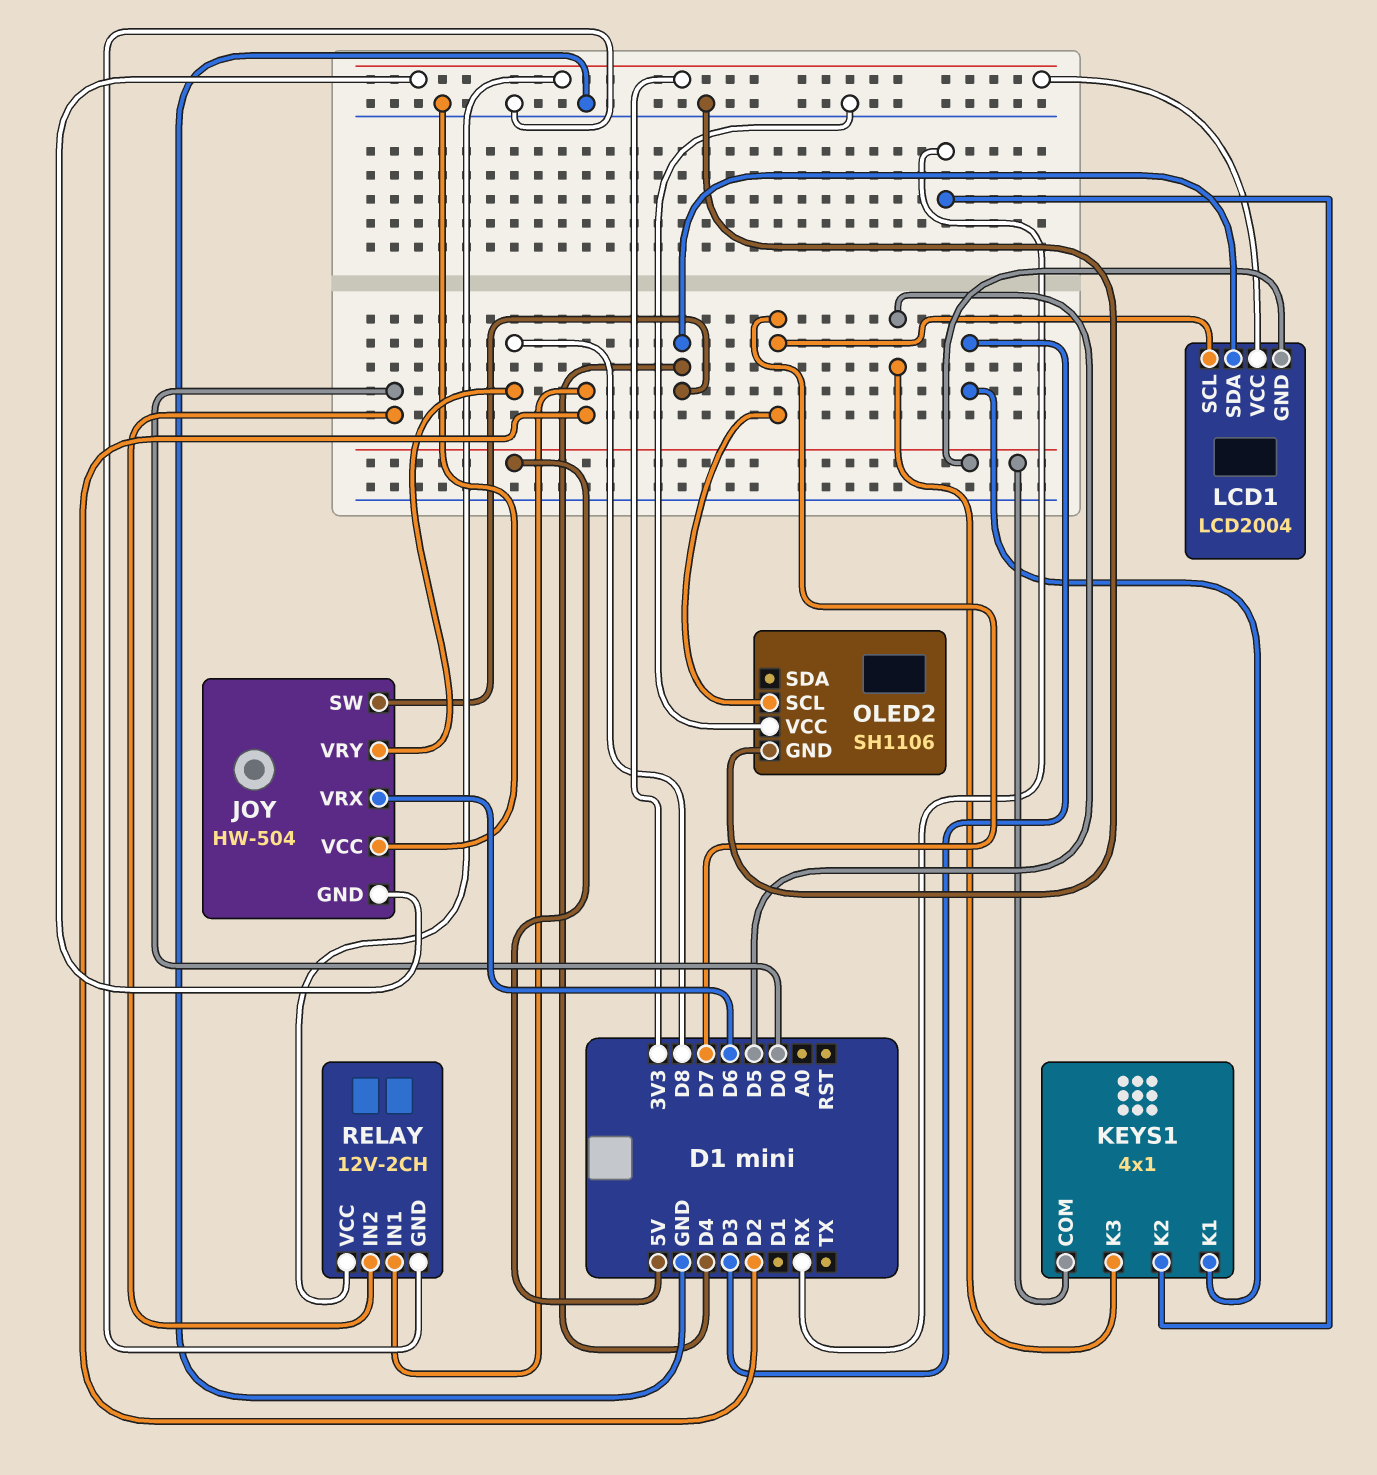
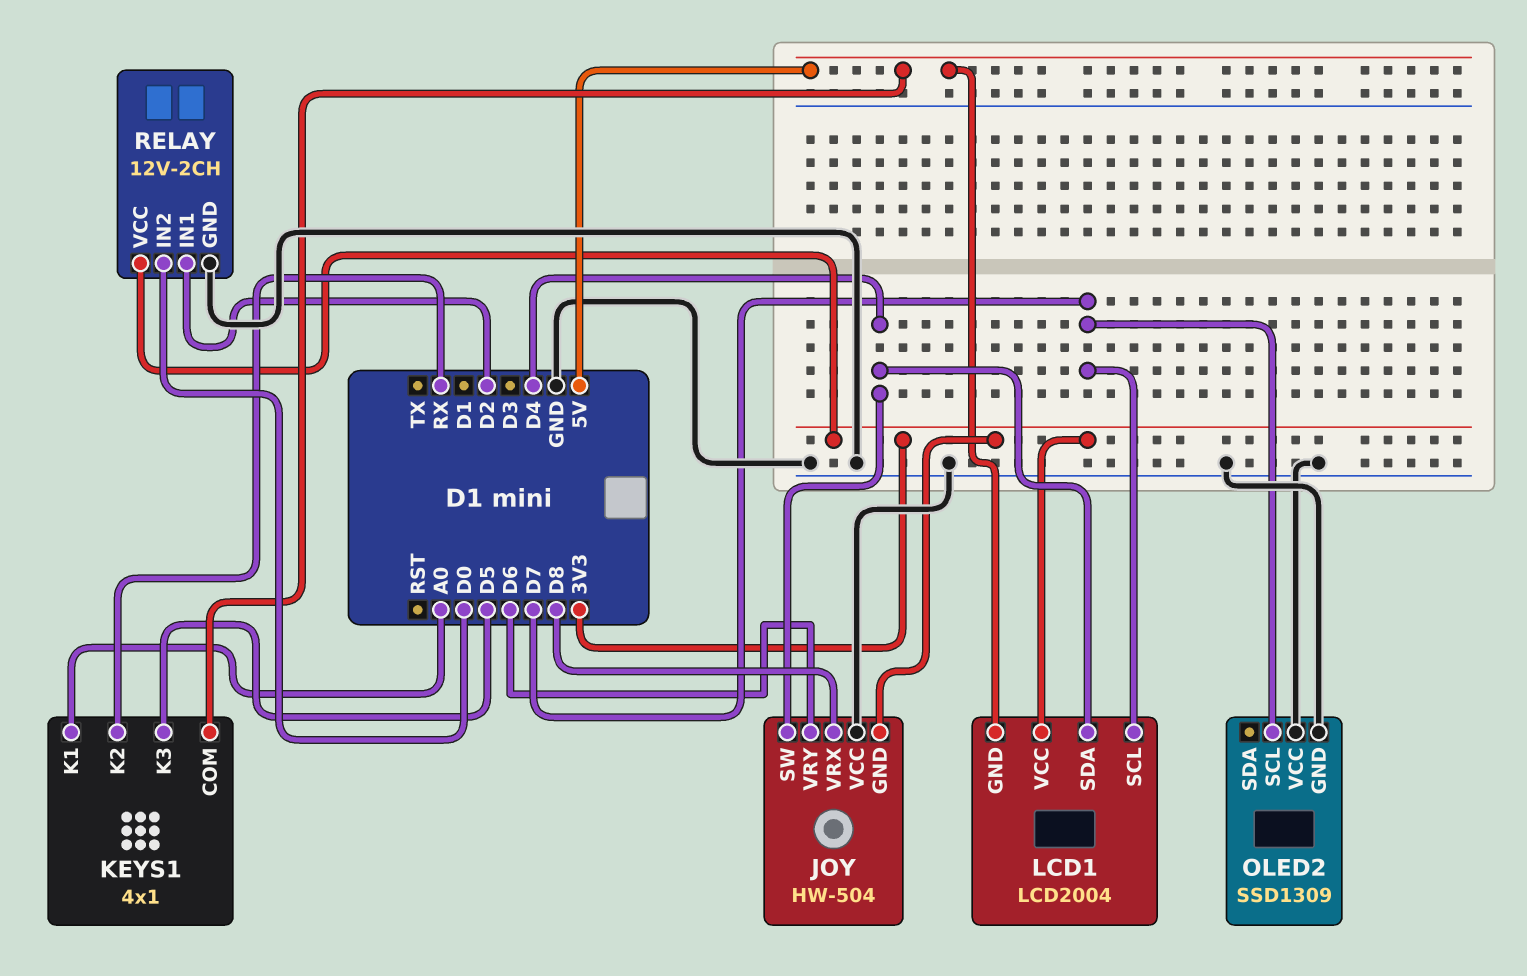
JOY pin VRX: D6 -> D8
JOY pin VRY: D8 -> D6
KEYS1 pin K1: D3 -> A0
OLED2: SH1106 -> SSD1309

